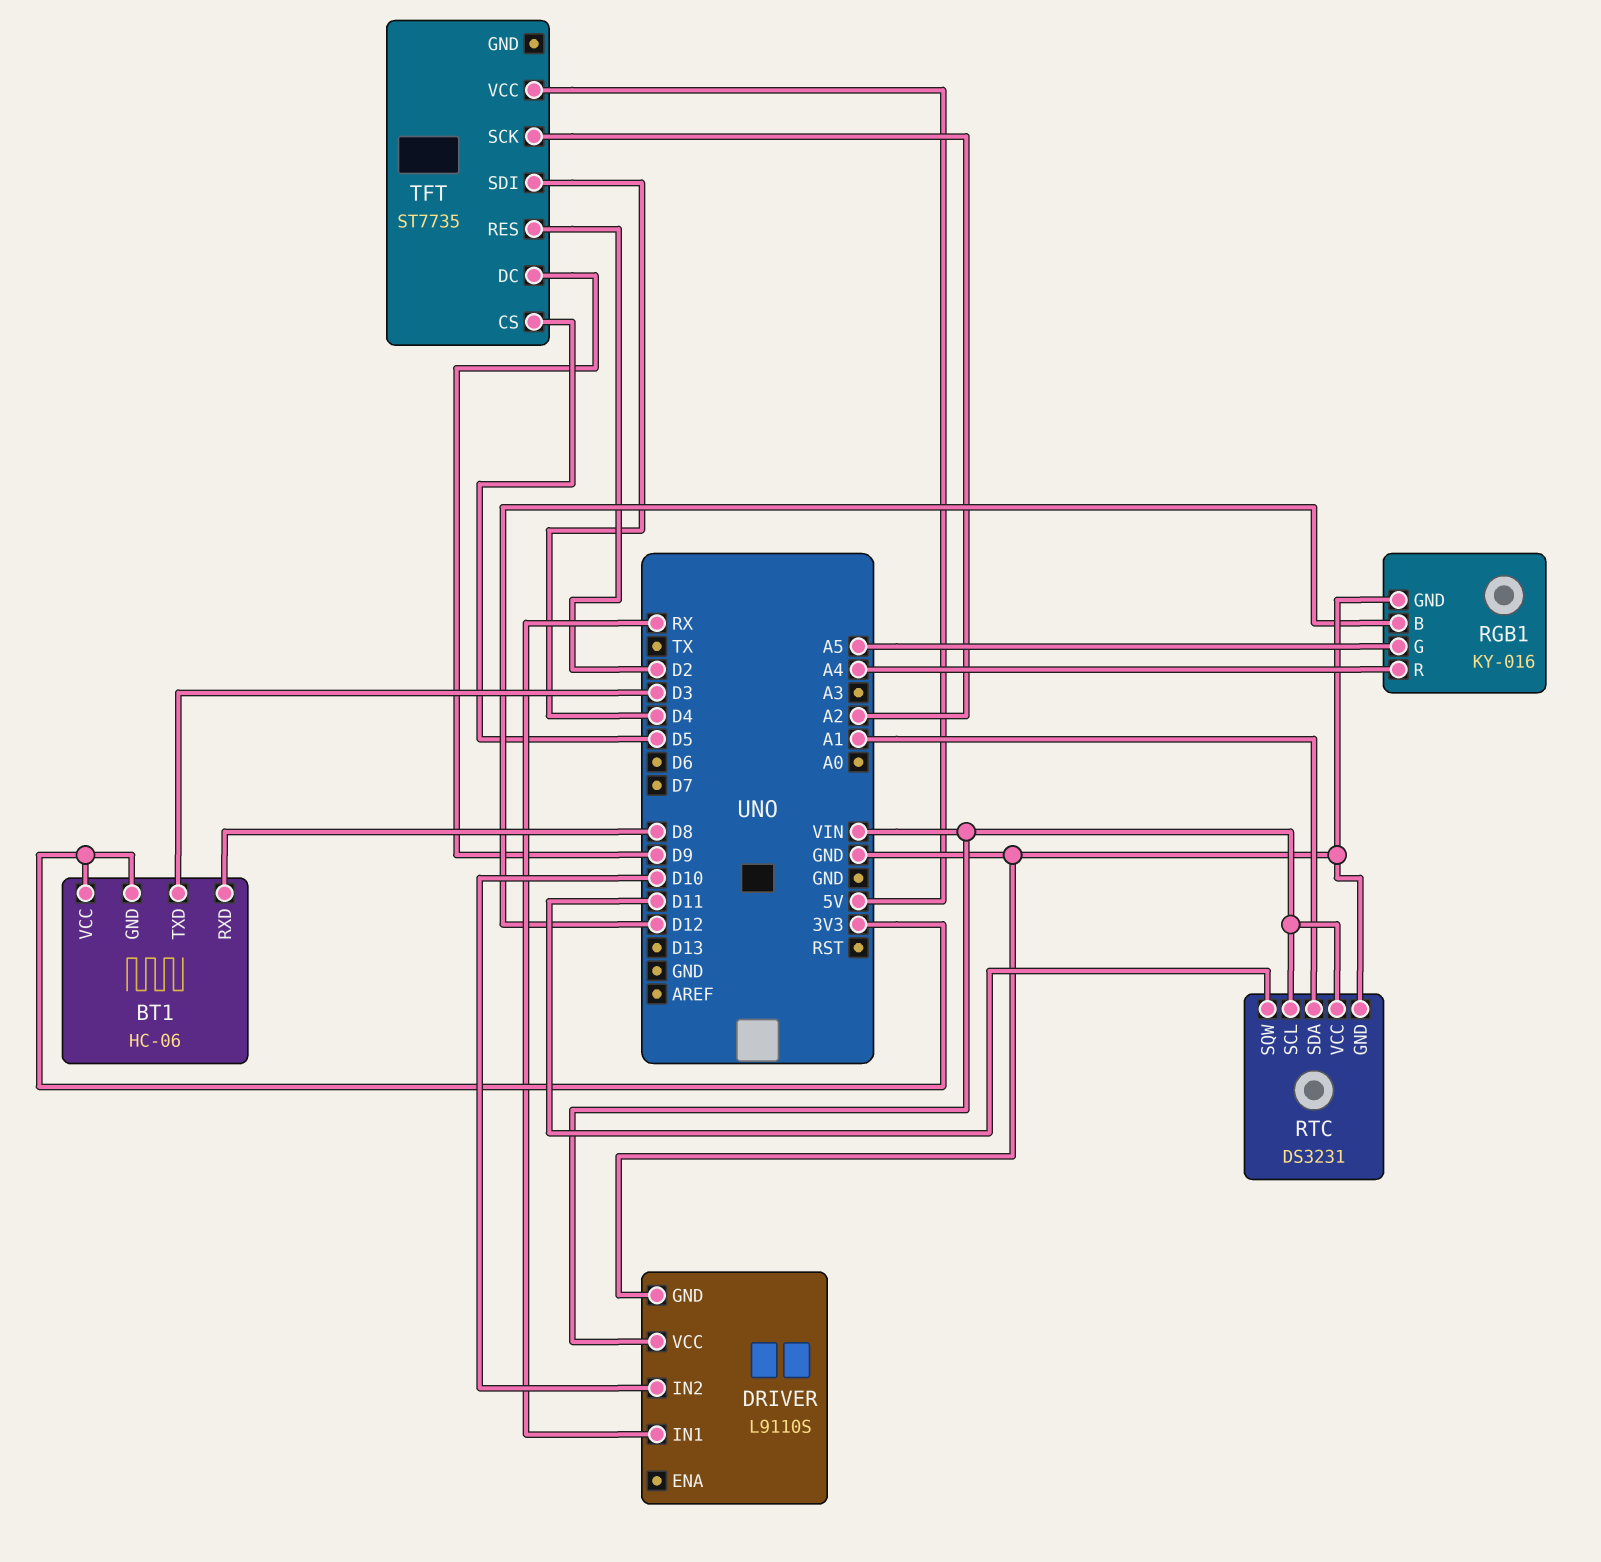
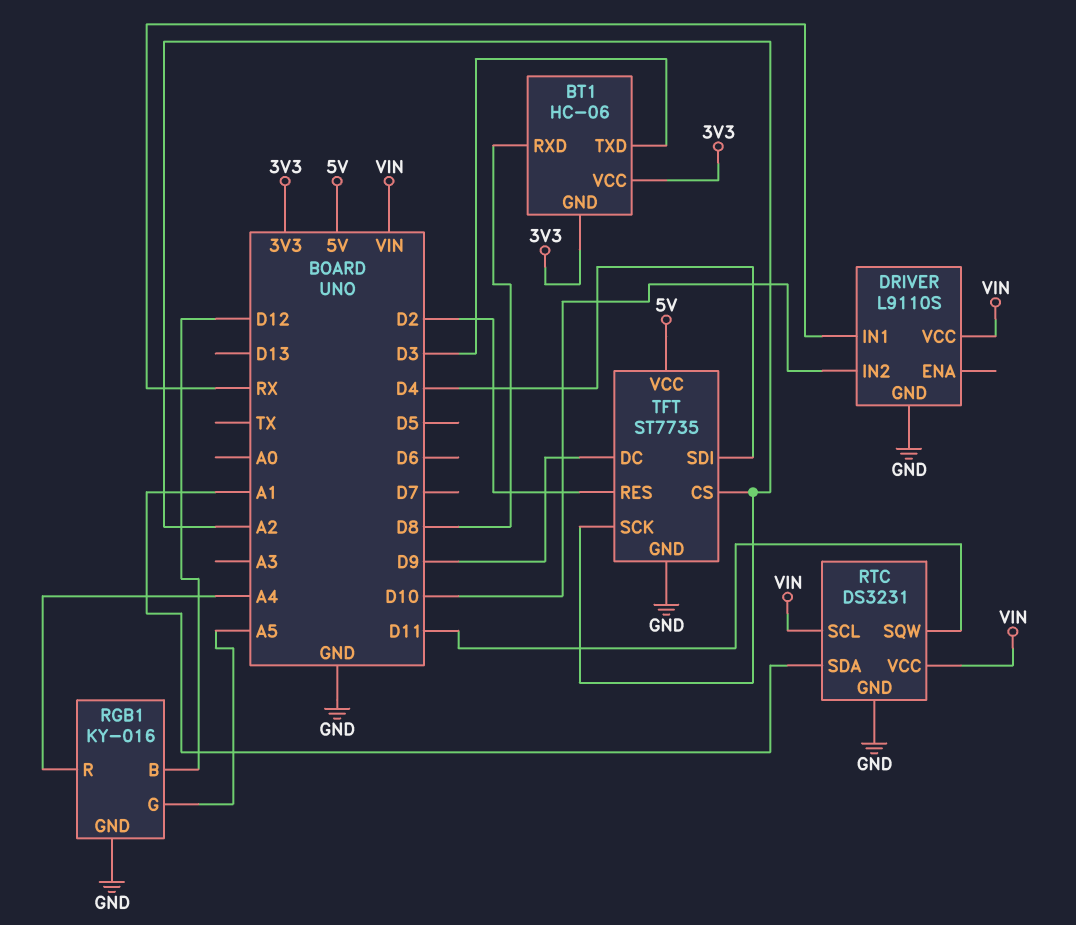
TFT pin CS: D5 -> A2
TFT pin GND: none -> GND

